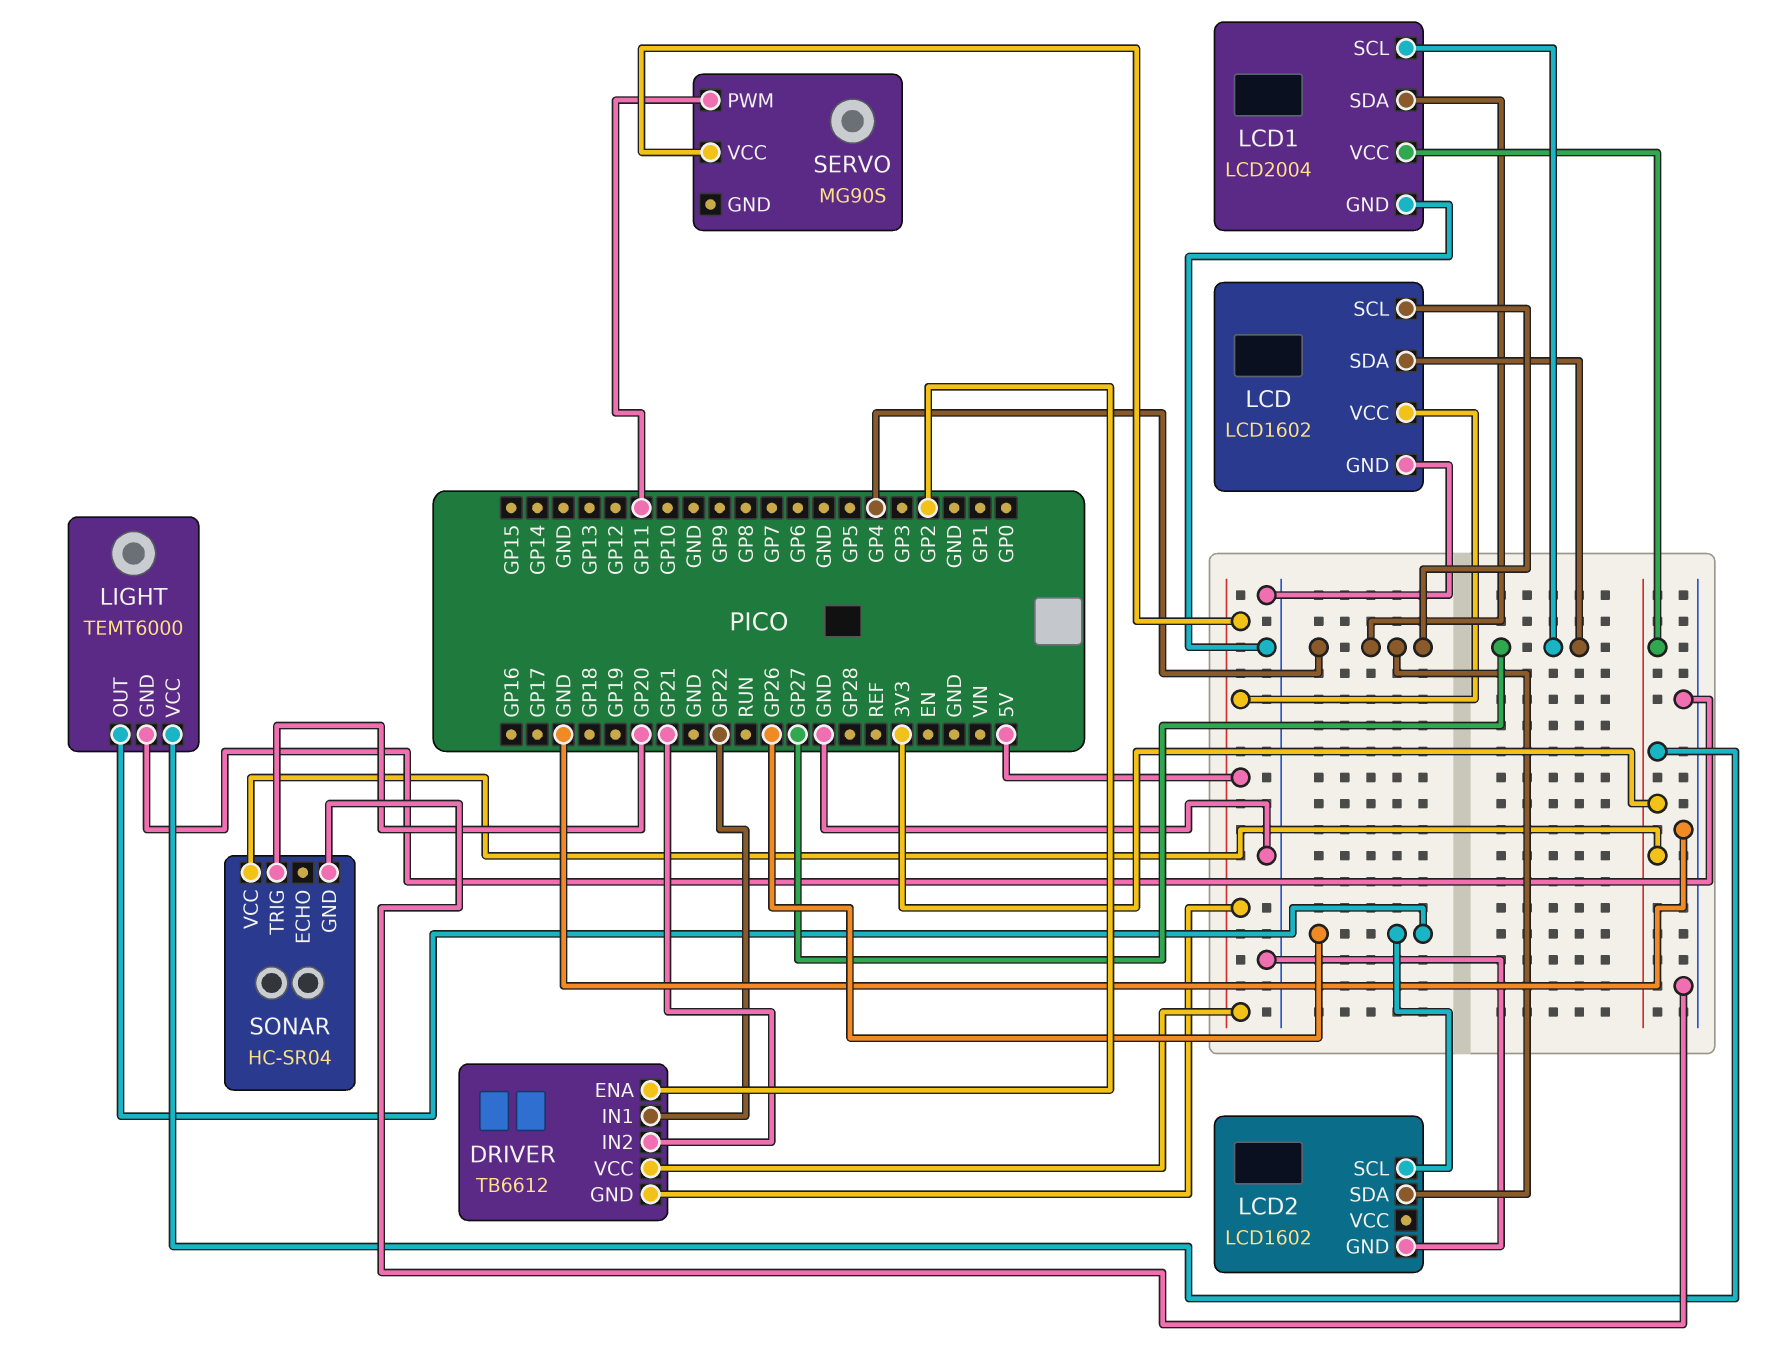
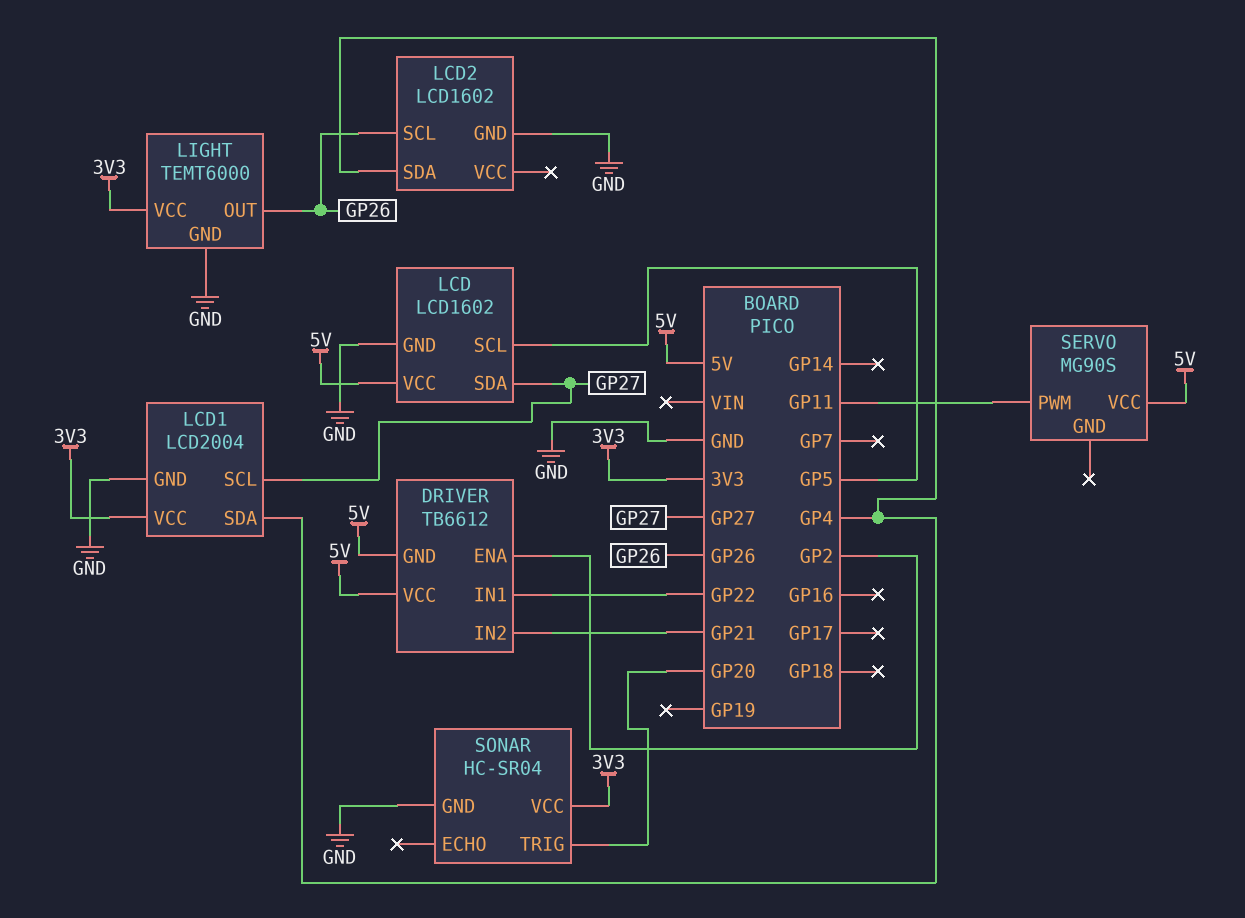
LCD pin SCL: GP4 -> GP5

